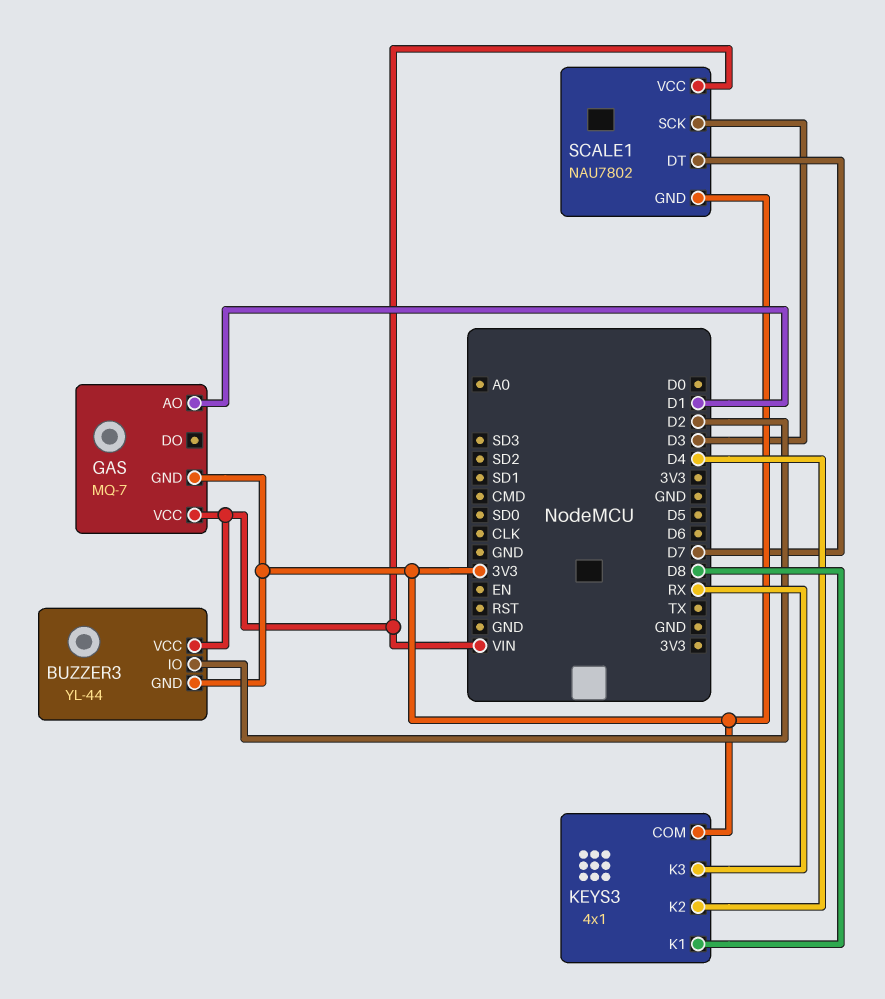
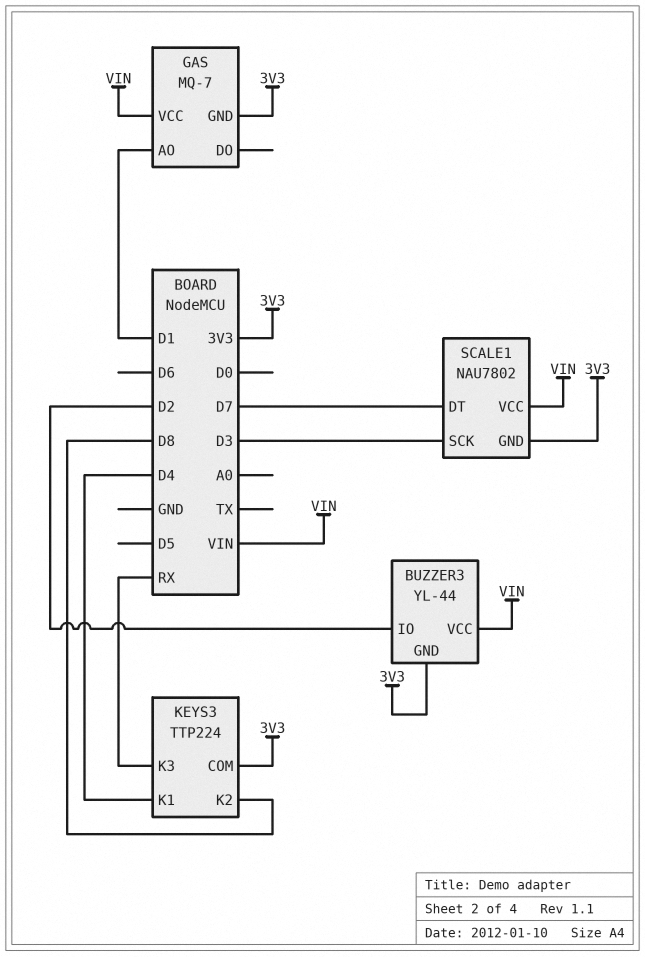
KEYS3: 4x1 -> TTP224
KEYS3 pin K1: D8 -> D4
KEYS3 pin K2: D4 -> D8

